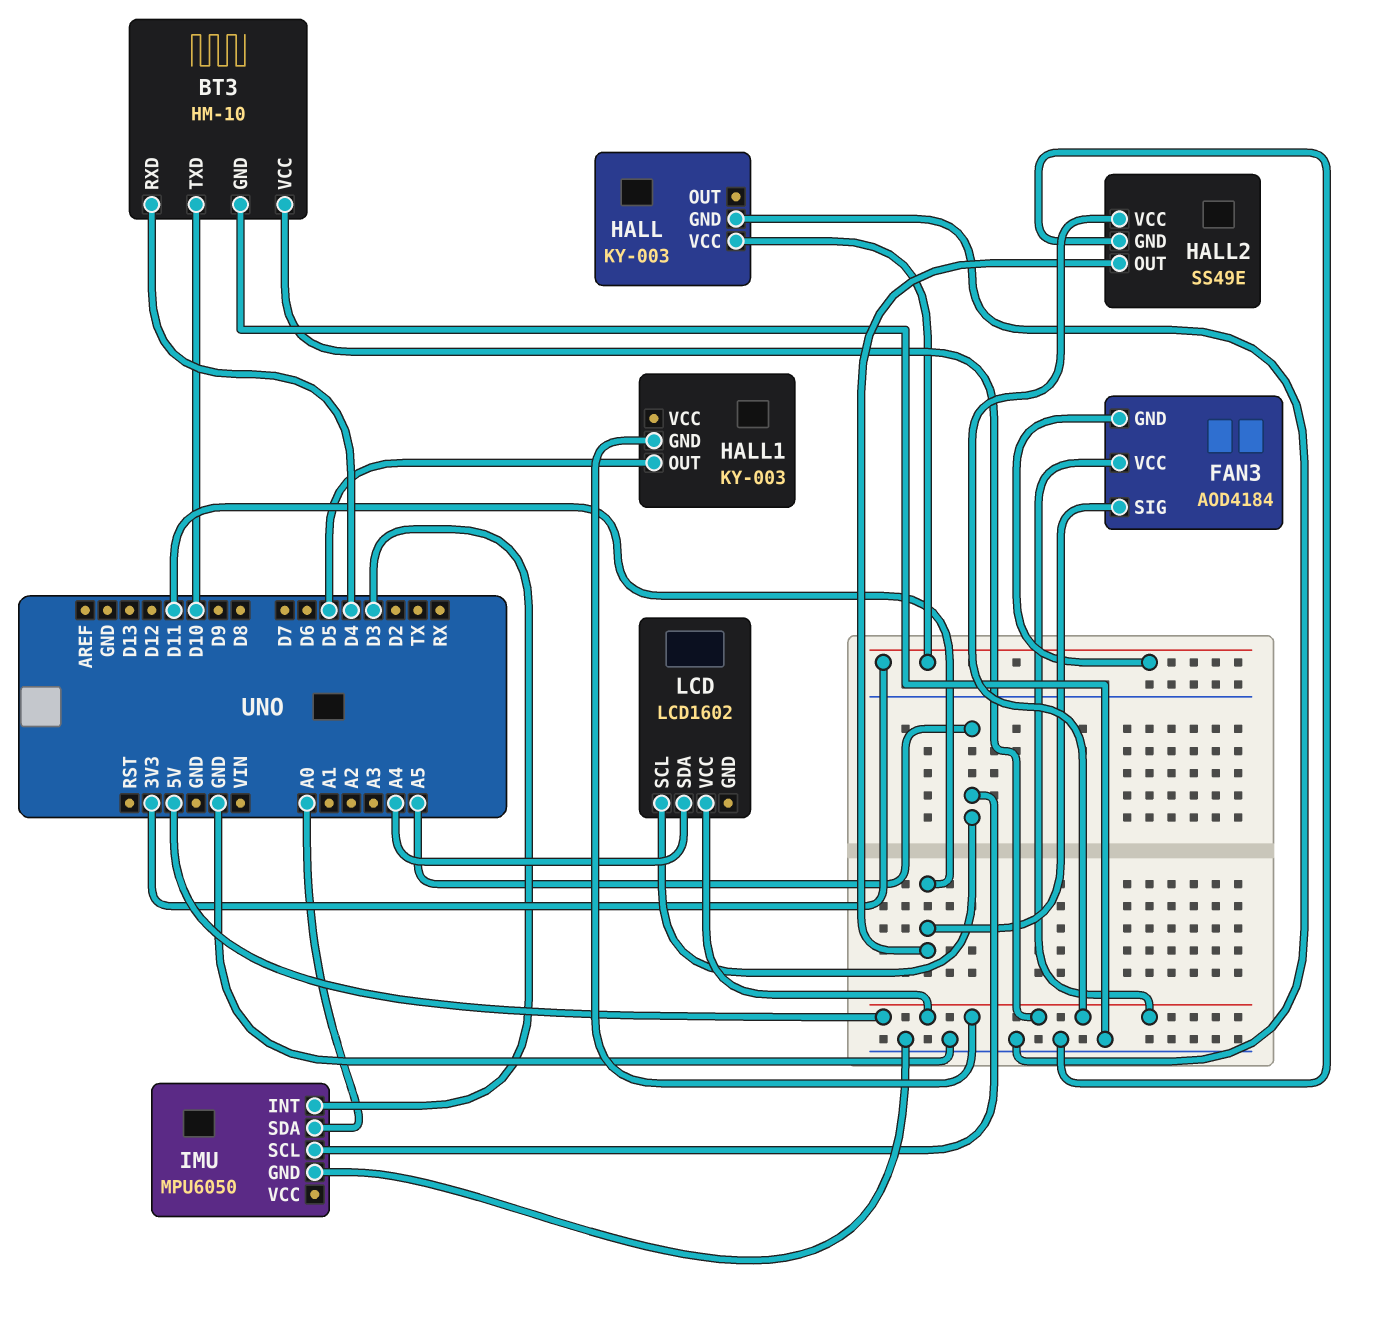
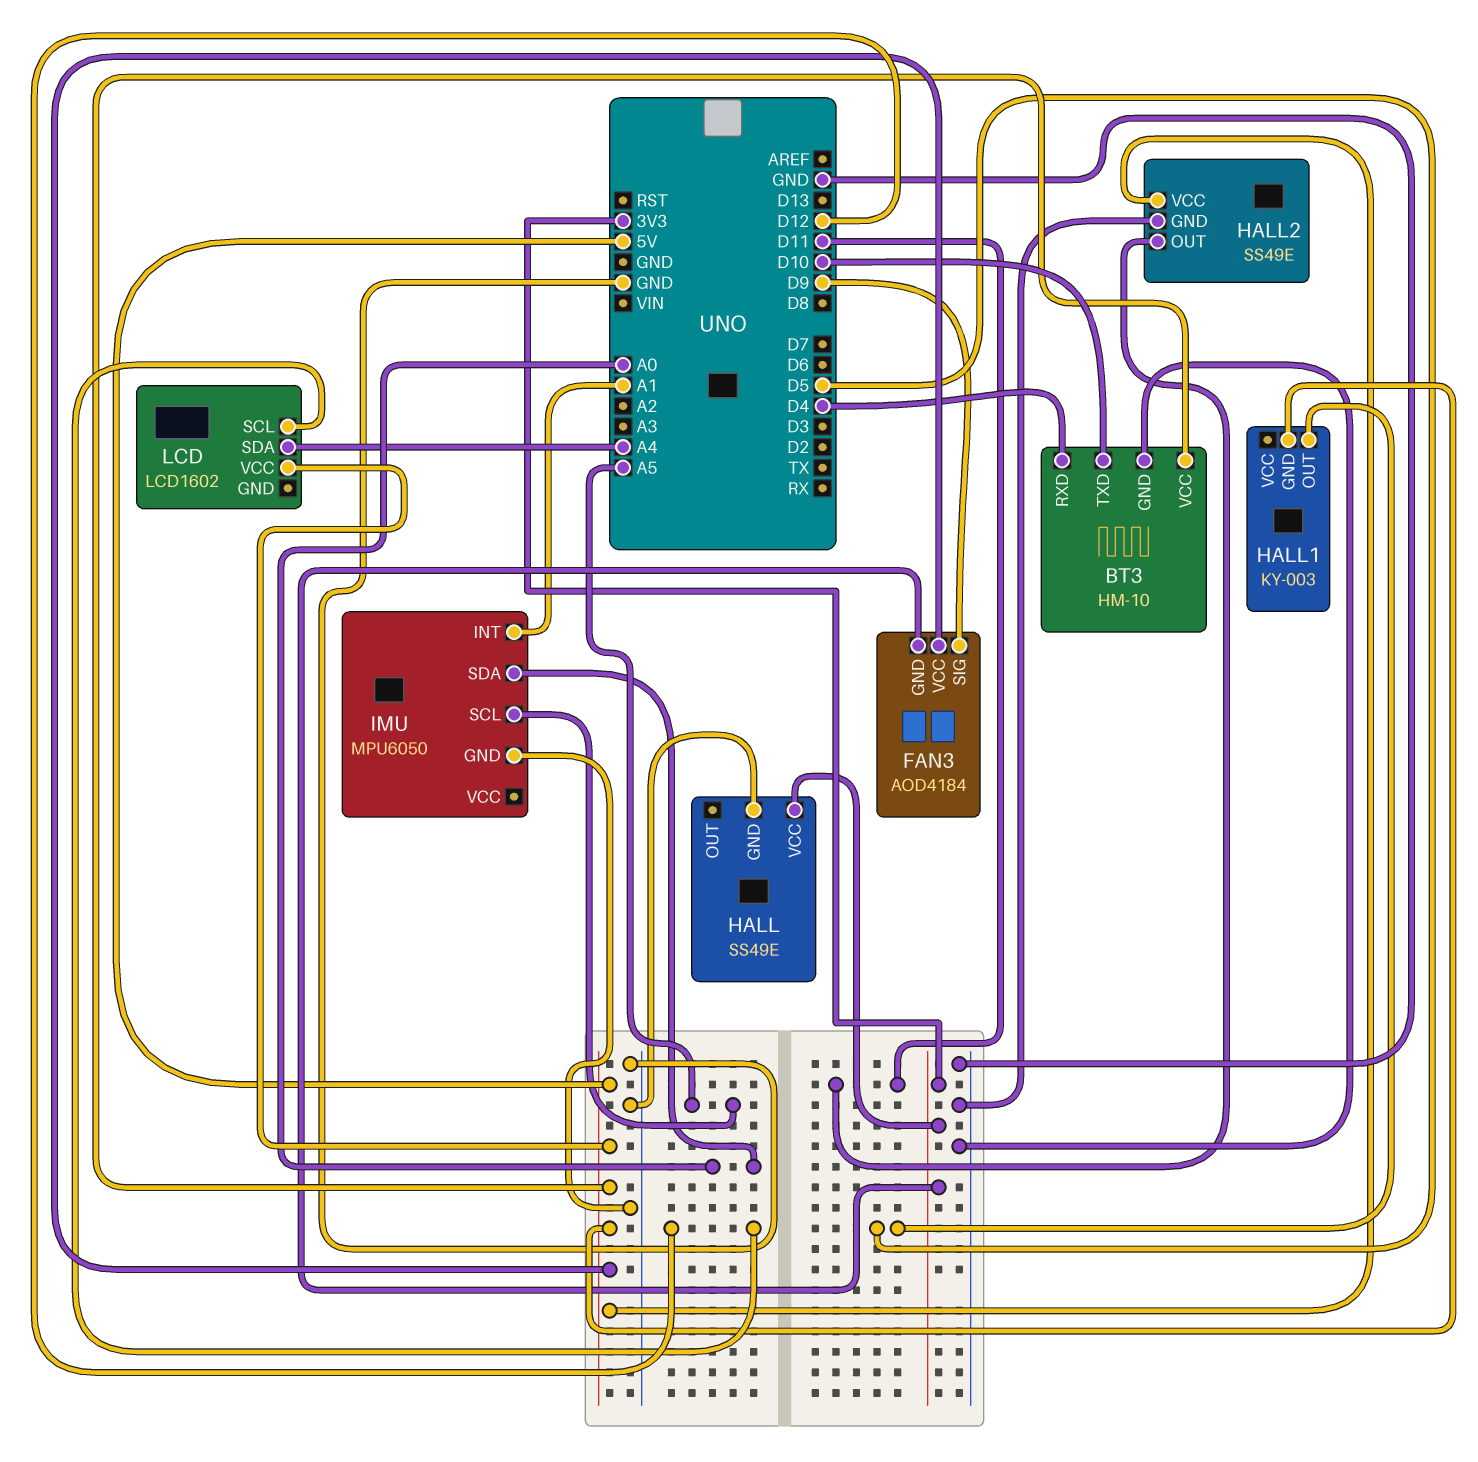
FAN3 pin SIG: D11 -> D9
HALL: KY-003 -> SS49E
IMU pin INT: D3 -> A1
LCD pin SCL: A5 -> D12

